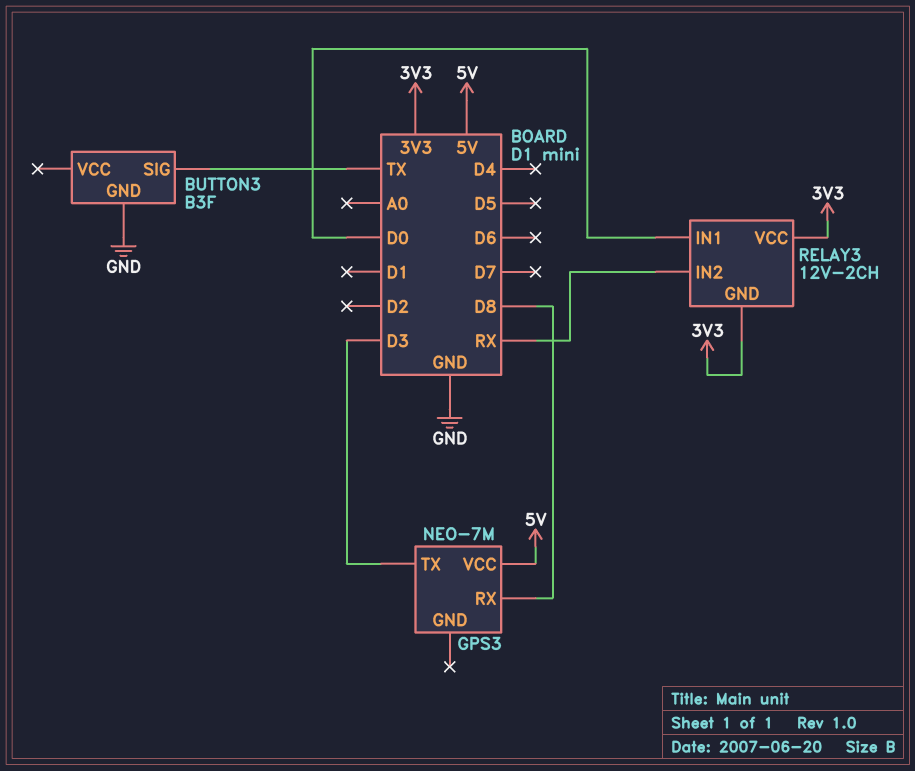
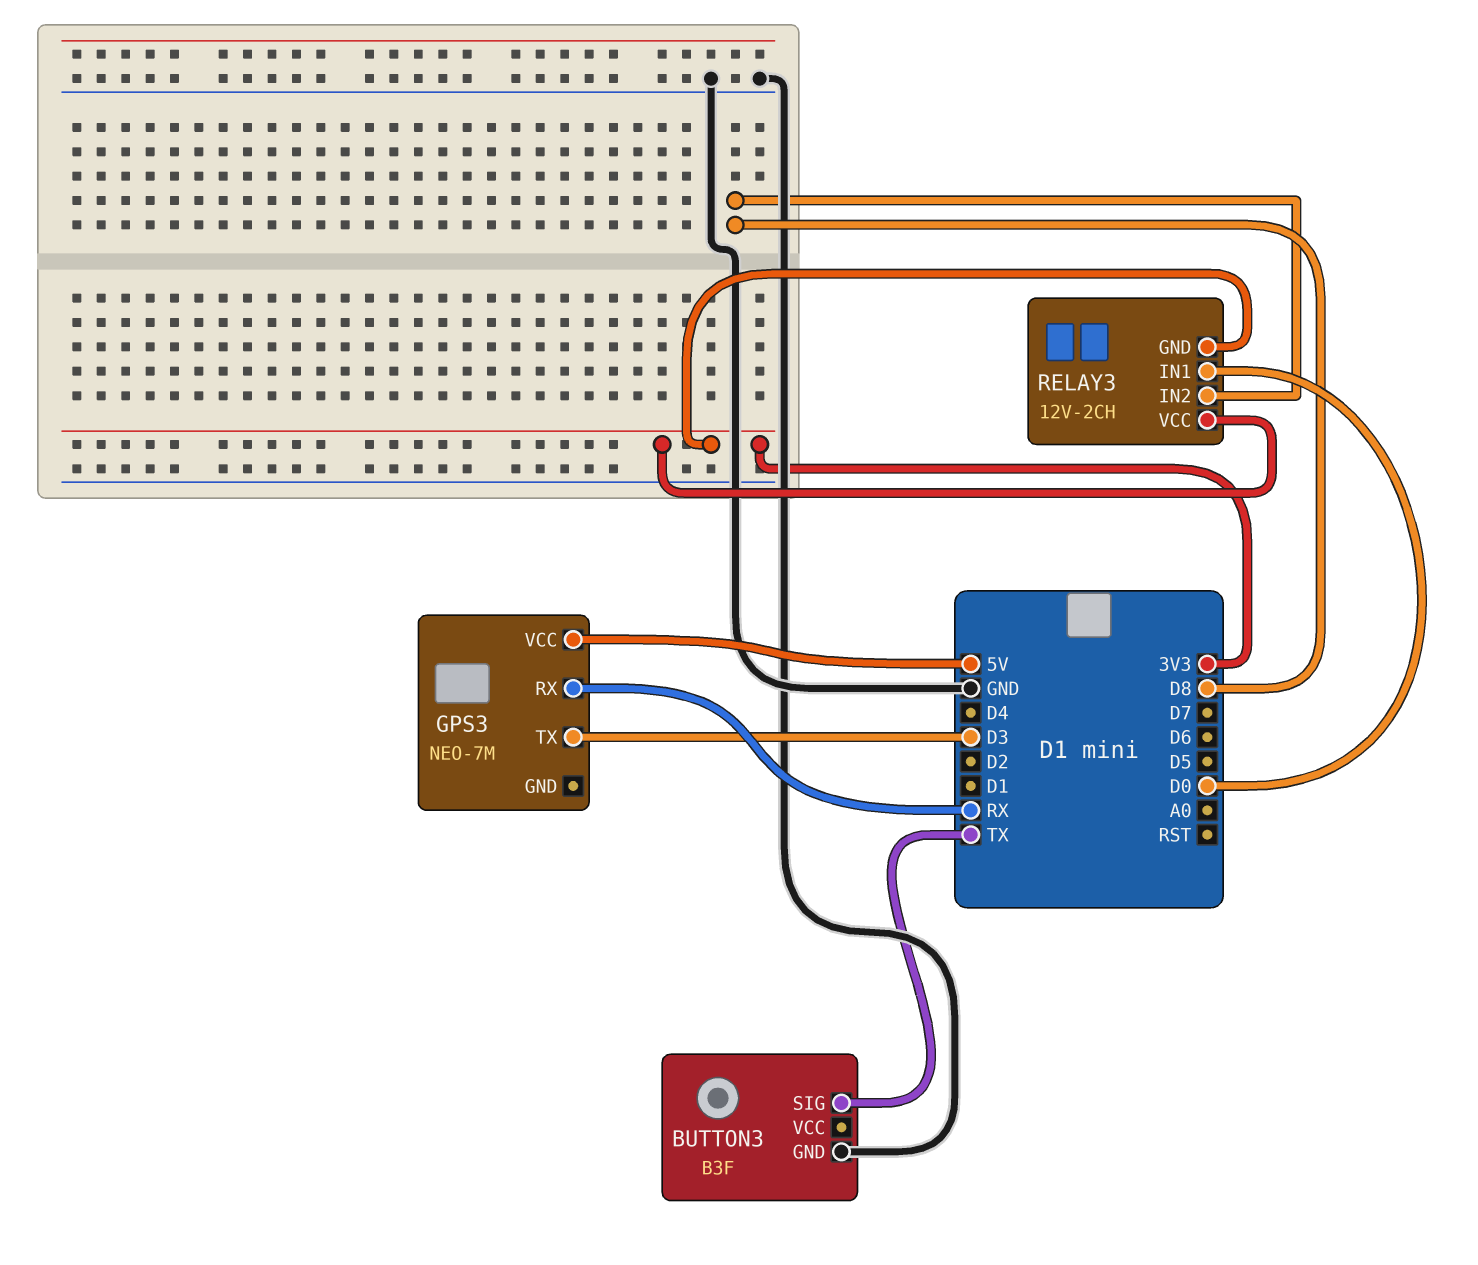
GPS3 pin RX: D8 -> RX
RELAY3 pin IN2: RX -> D8

